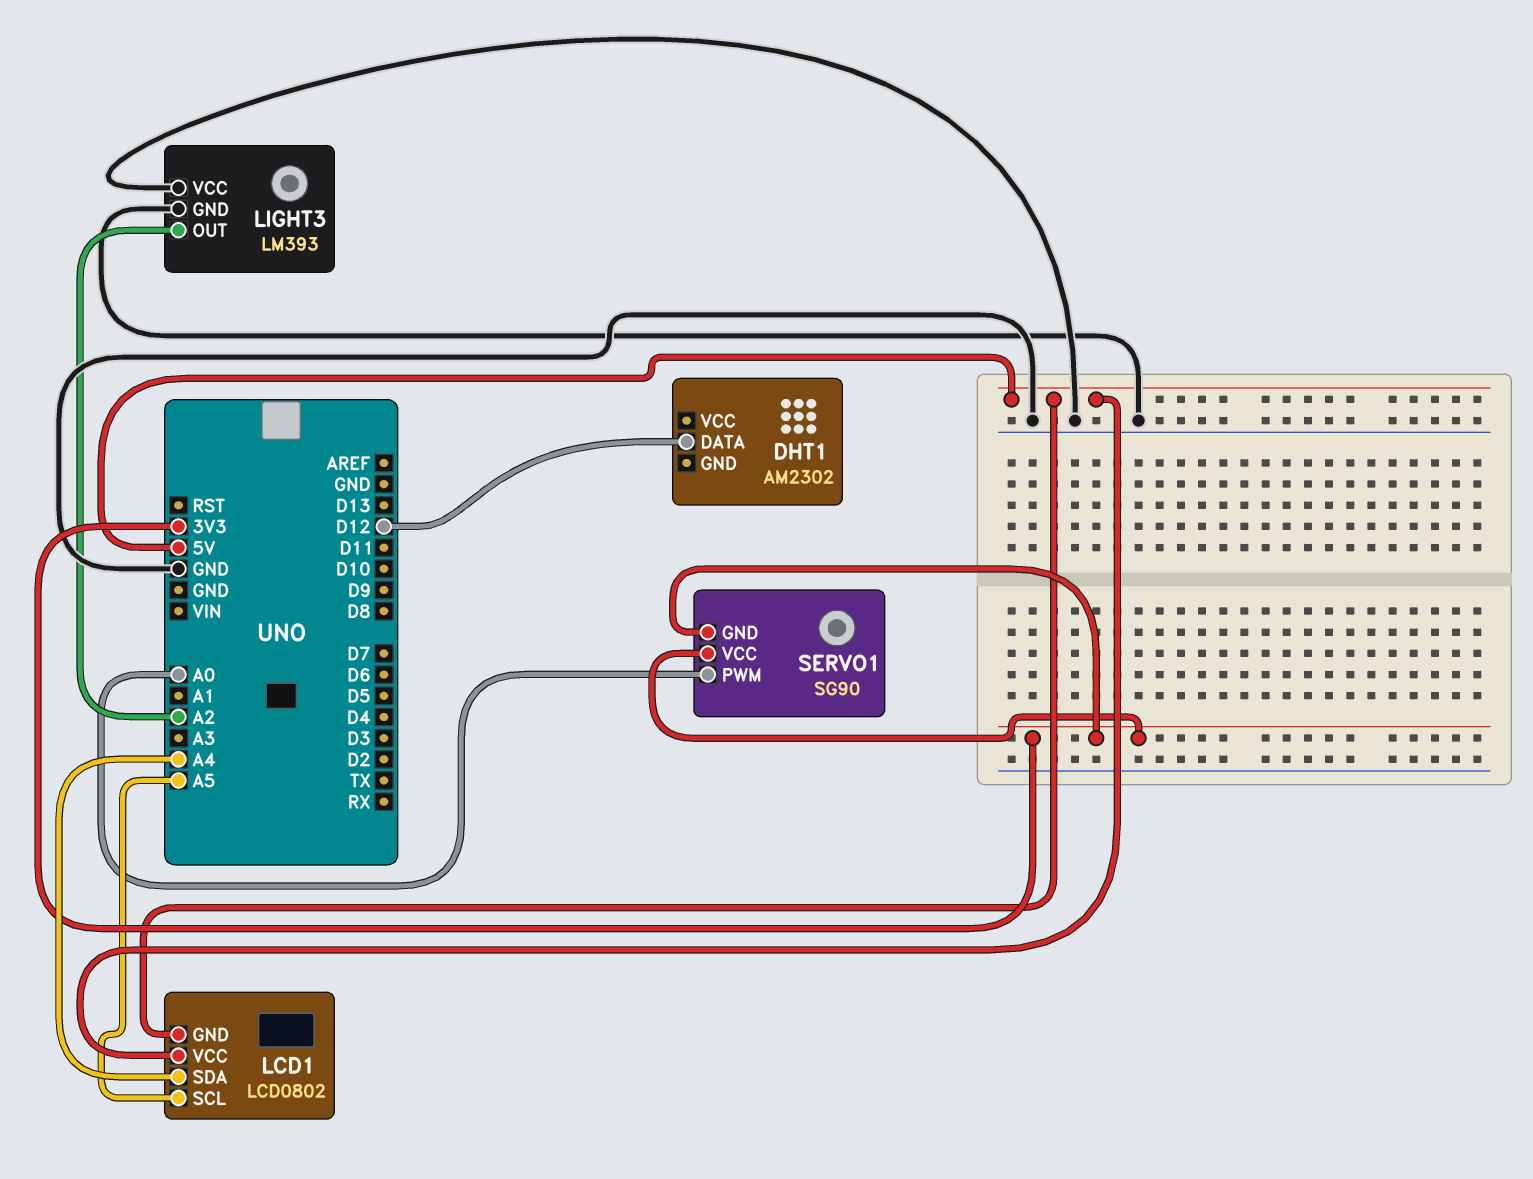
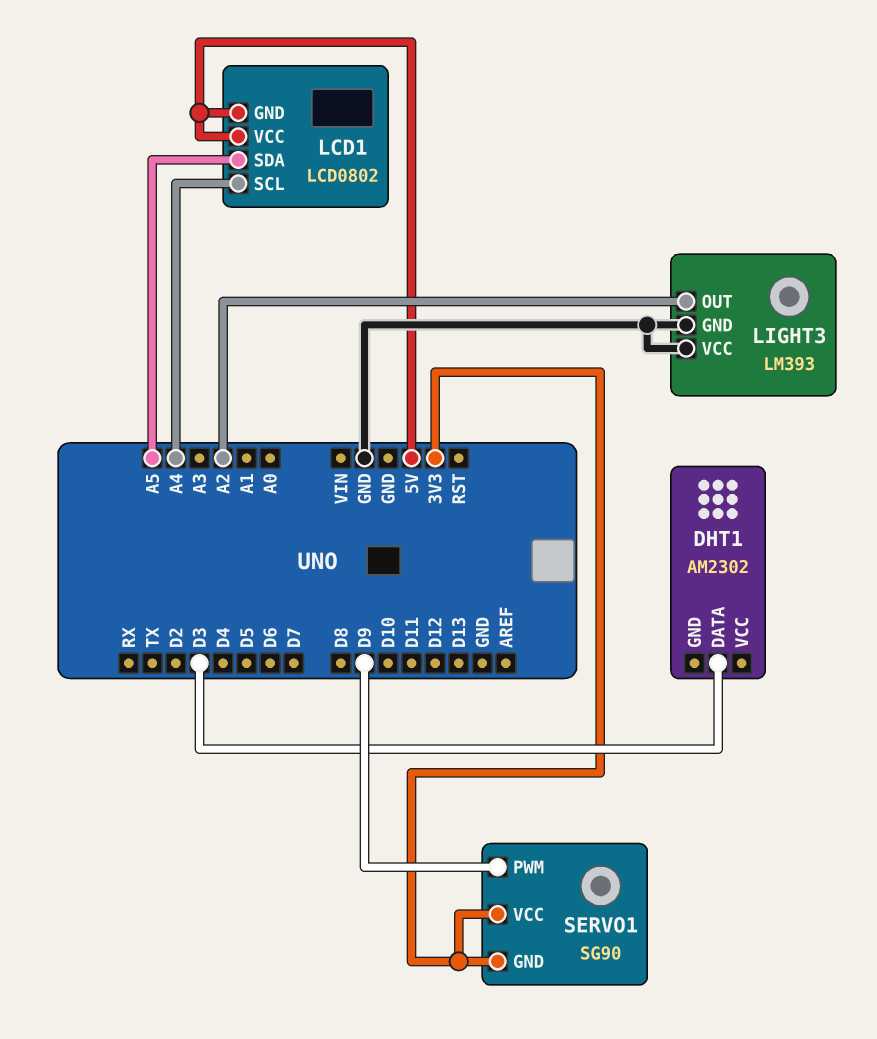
DHT1 pin DATA: D12 -> D3
LCD1 pin SCL: A5 -> A4
LCD1 pin SDA: A4 -> A5
SERVO1 pin PWM: A0 -> D9

